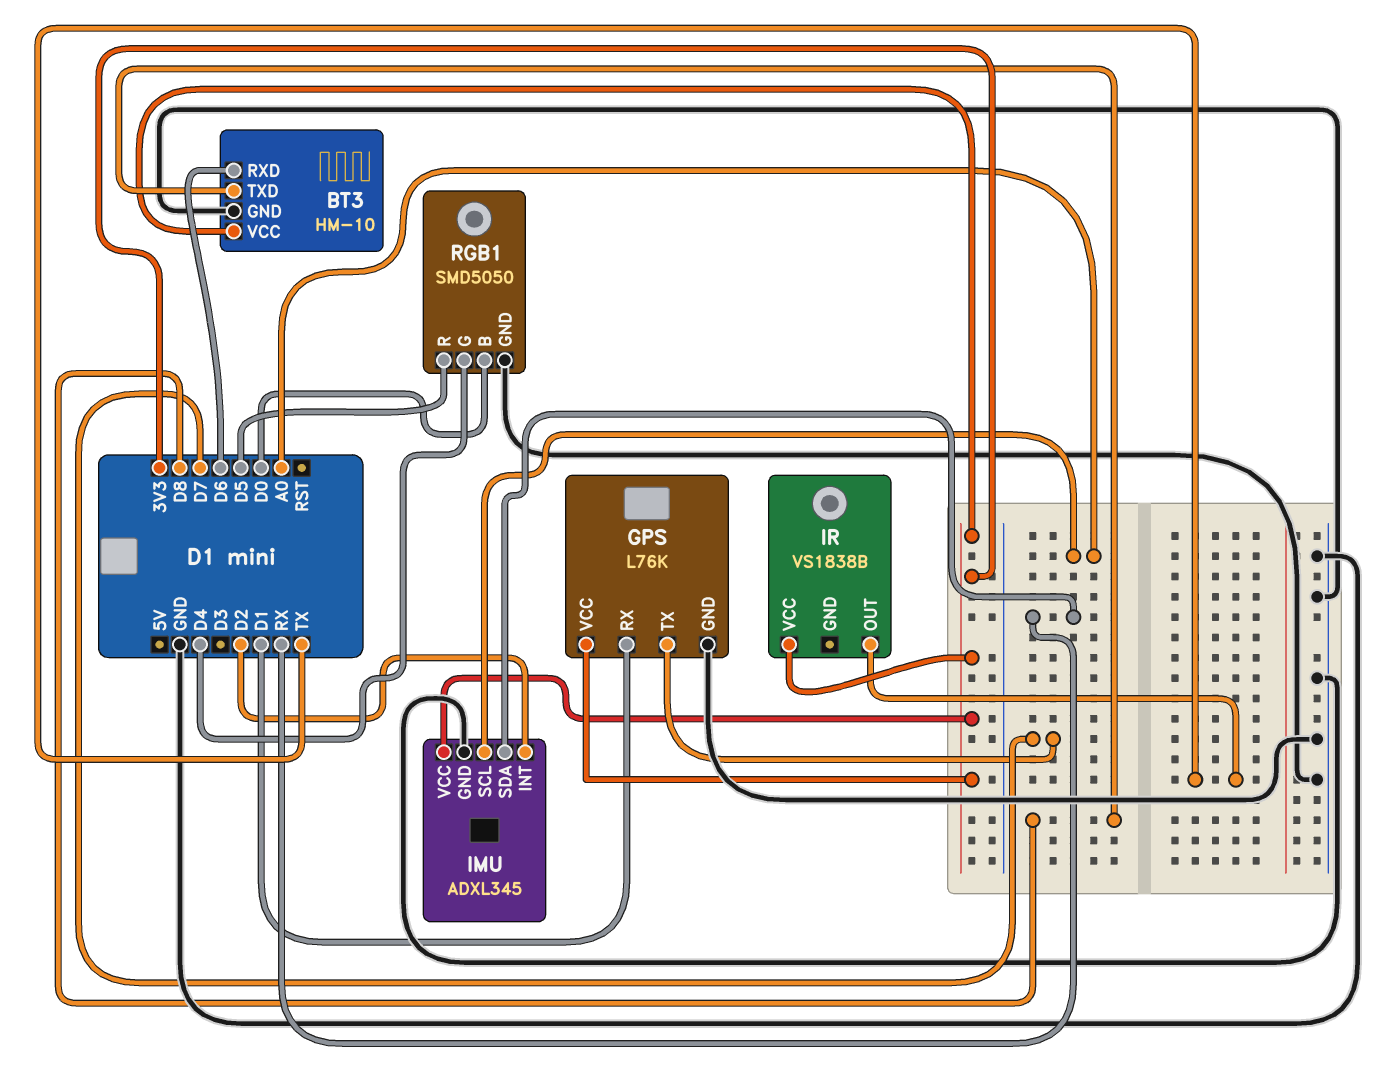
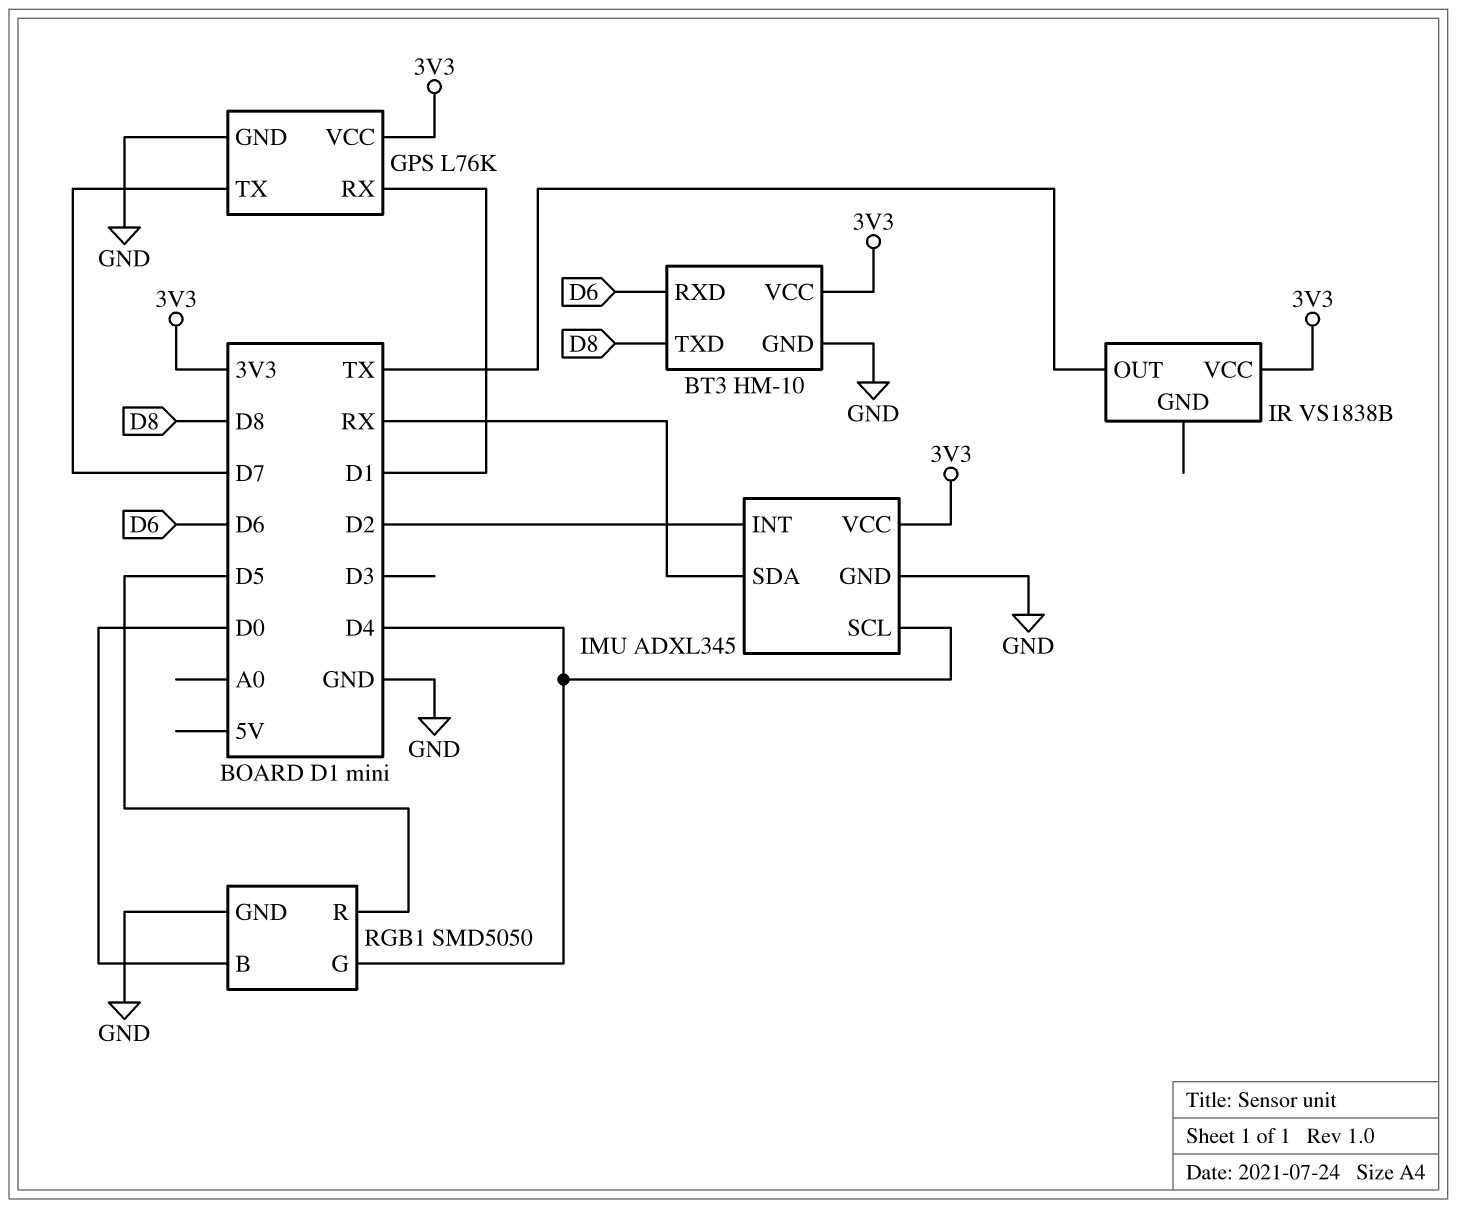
IMU pin SCL: A0 -> D4

